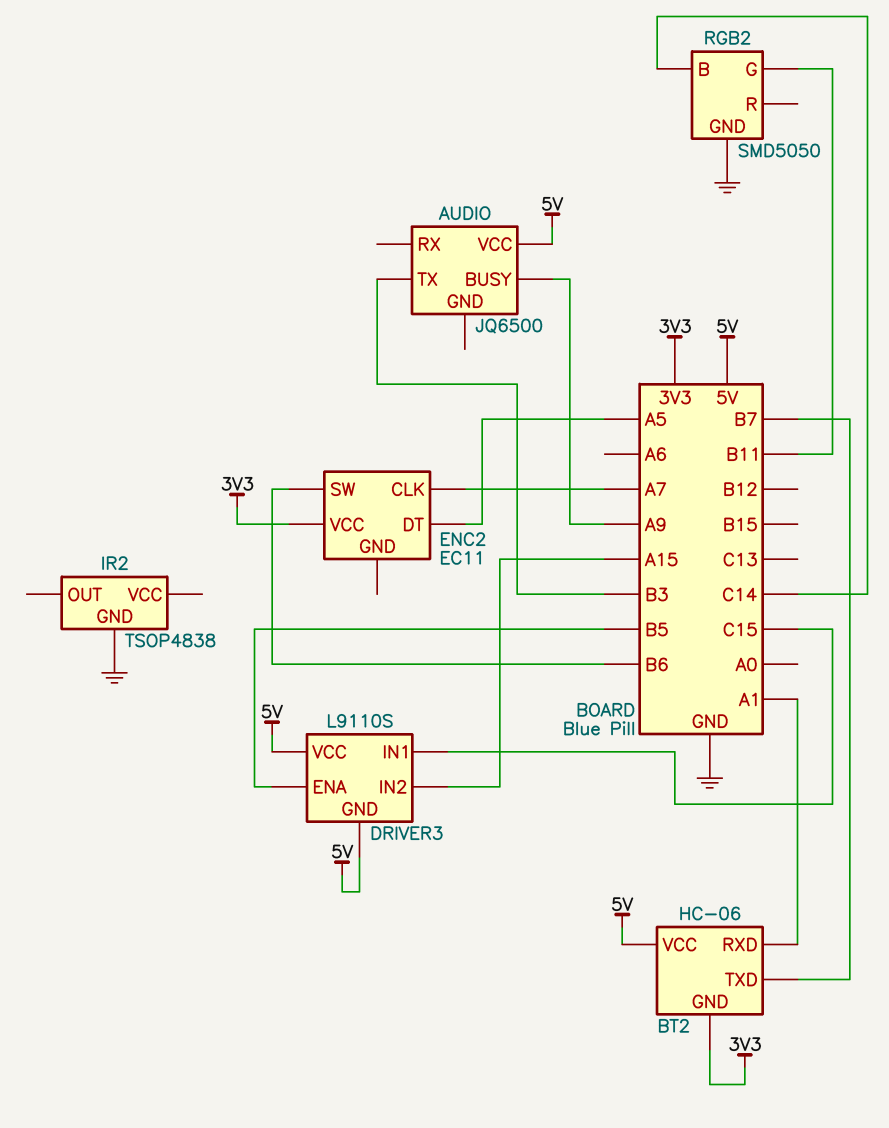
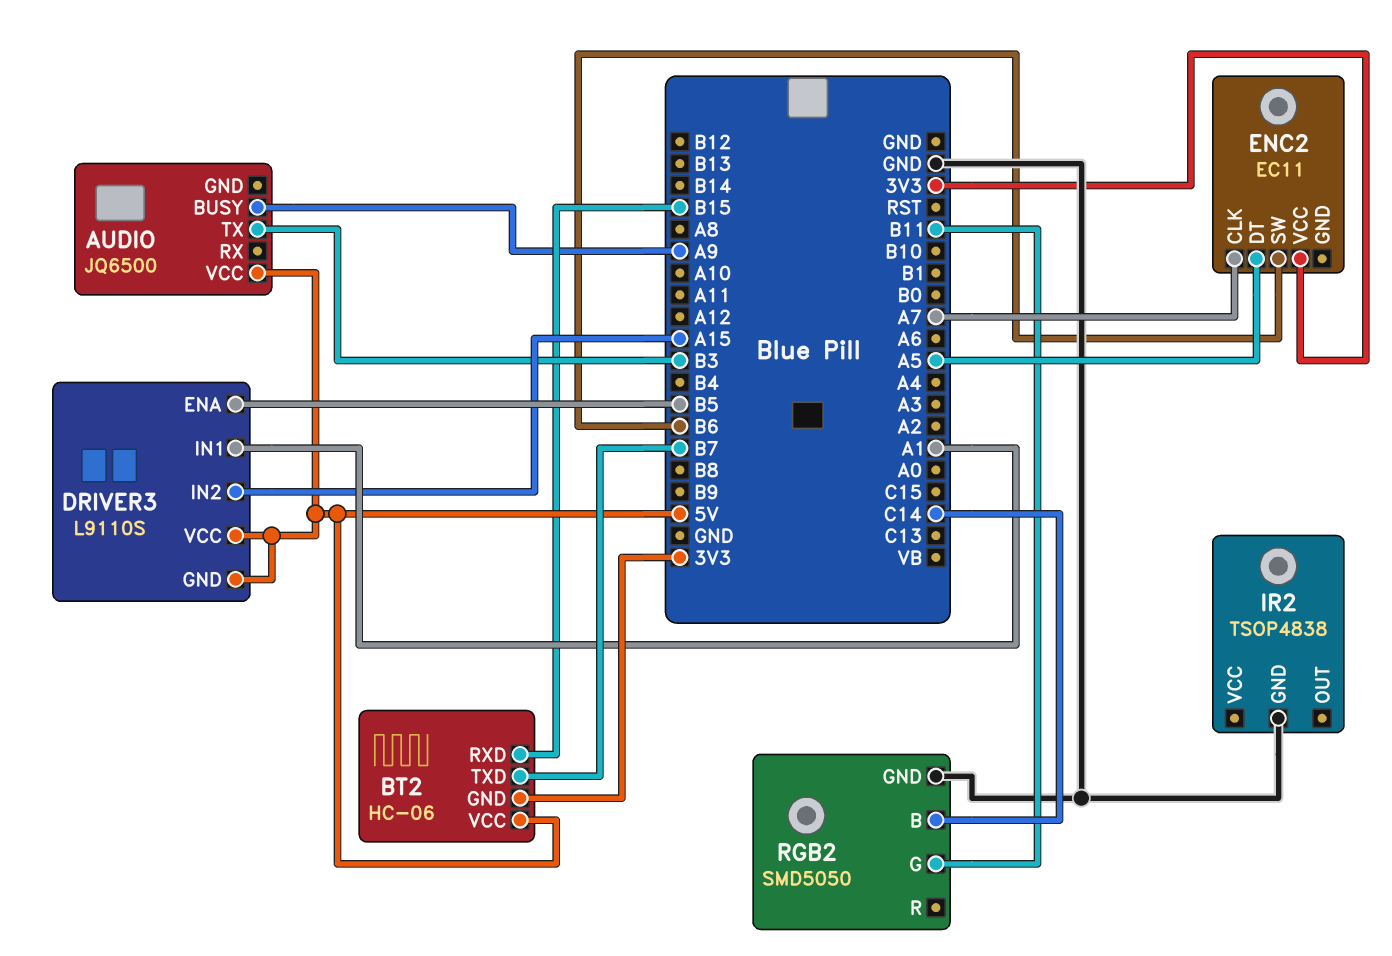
BT2 pin RXD: A1 -> B15
DRIVER3 pin IN1: C15 -> A1

